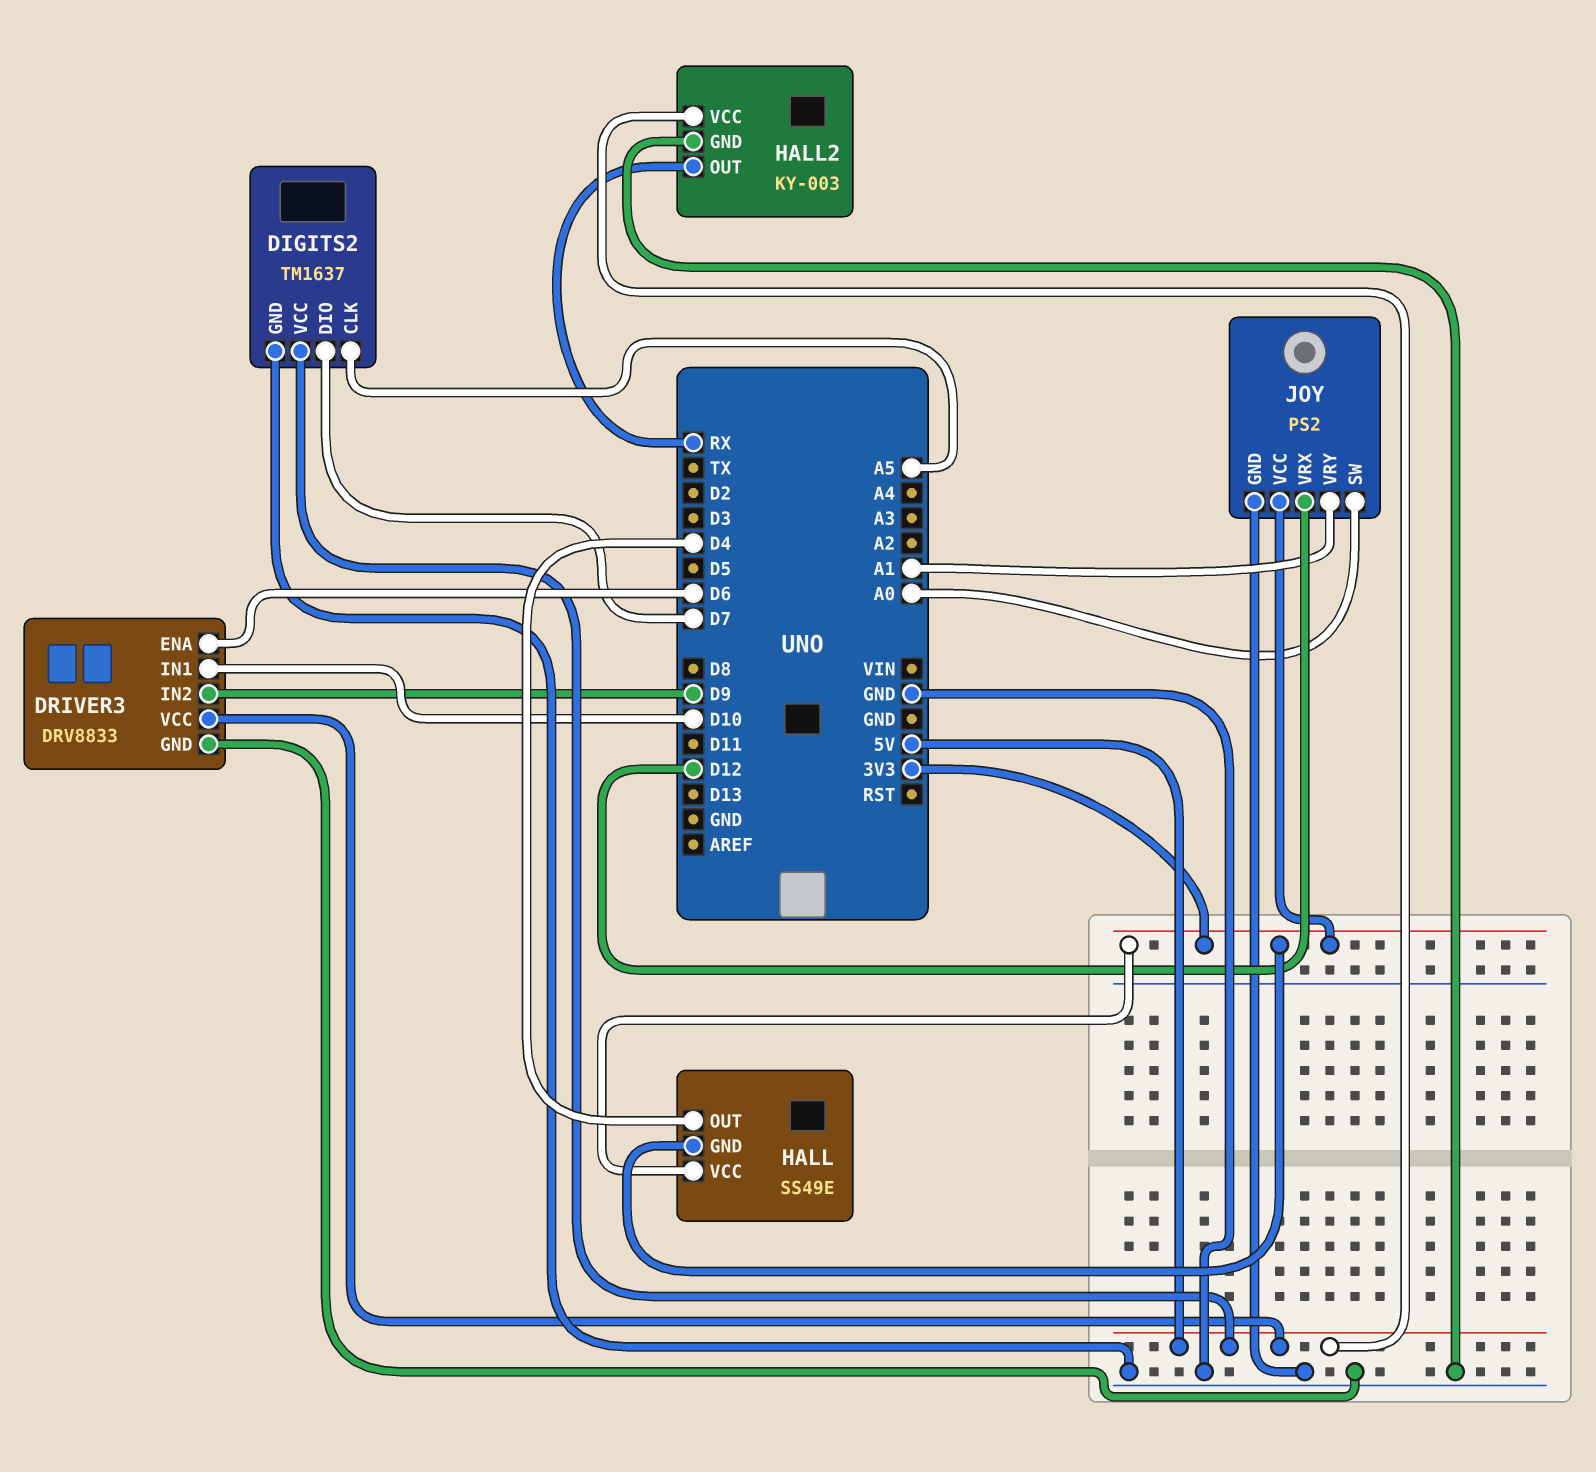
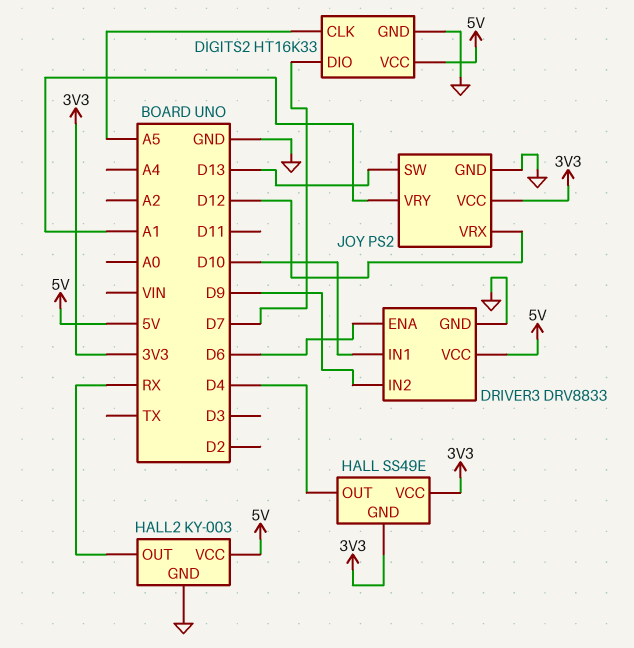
DIGITS2: TM1637 -> HT16K33
JOY pin SW: A0 -> D13

